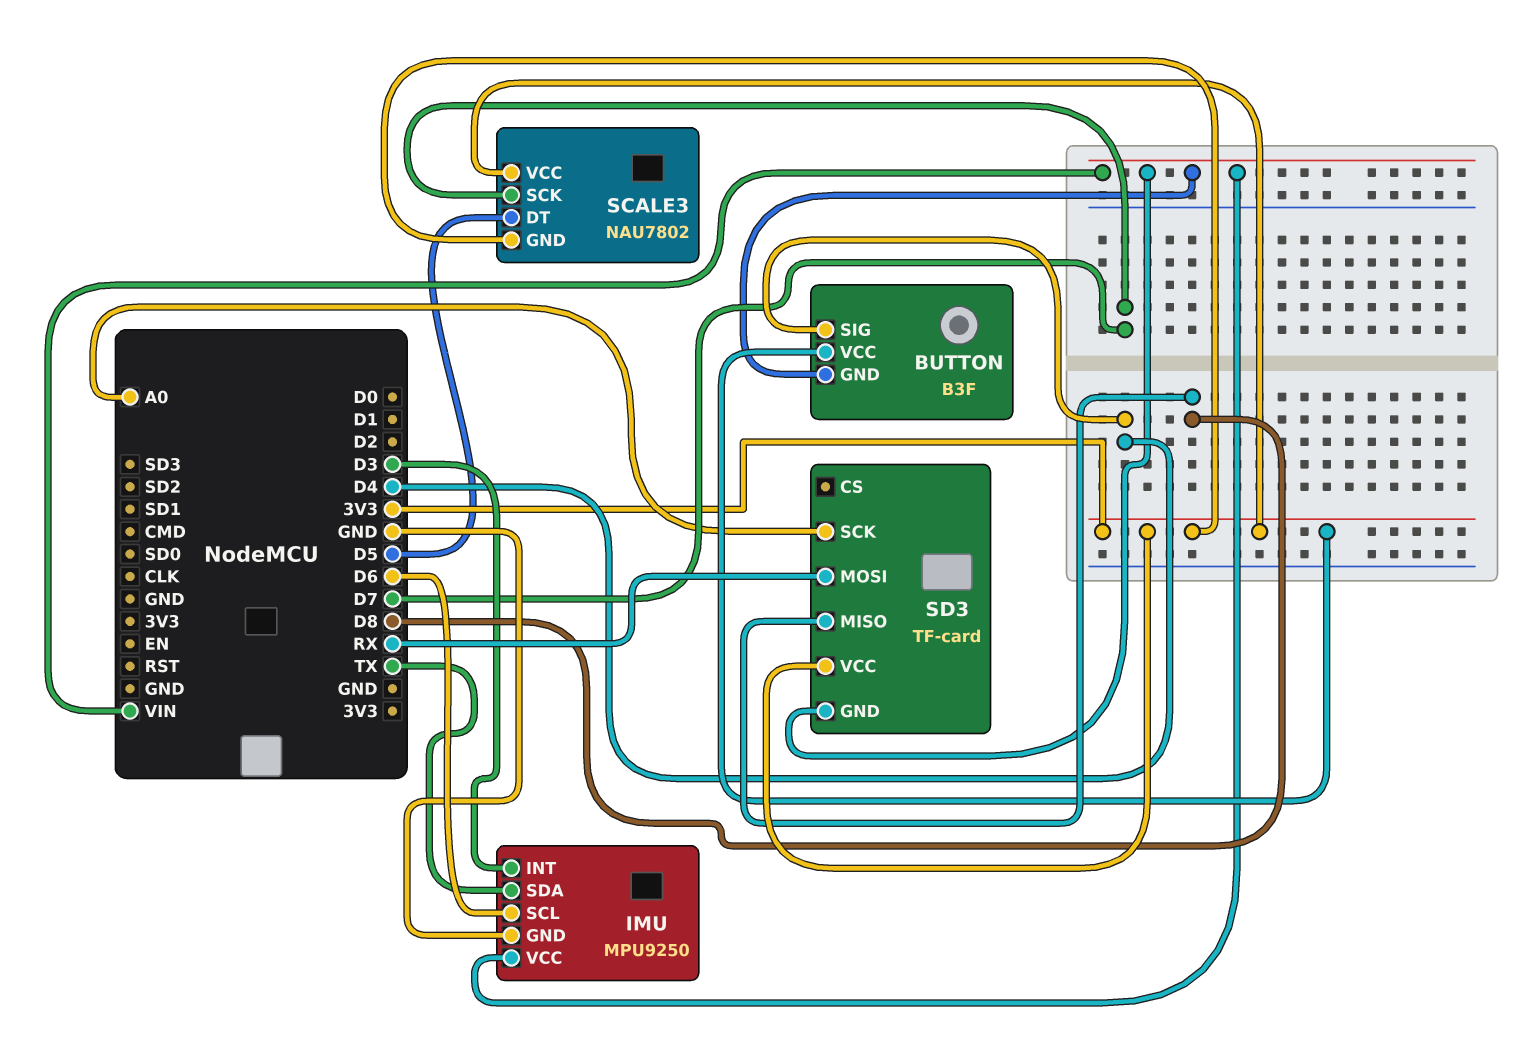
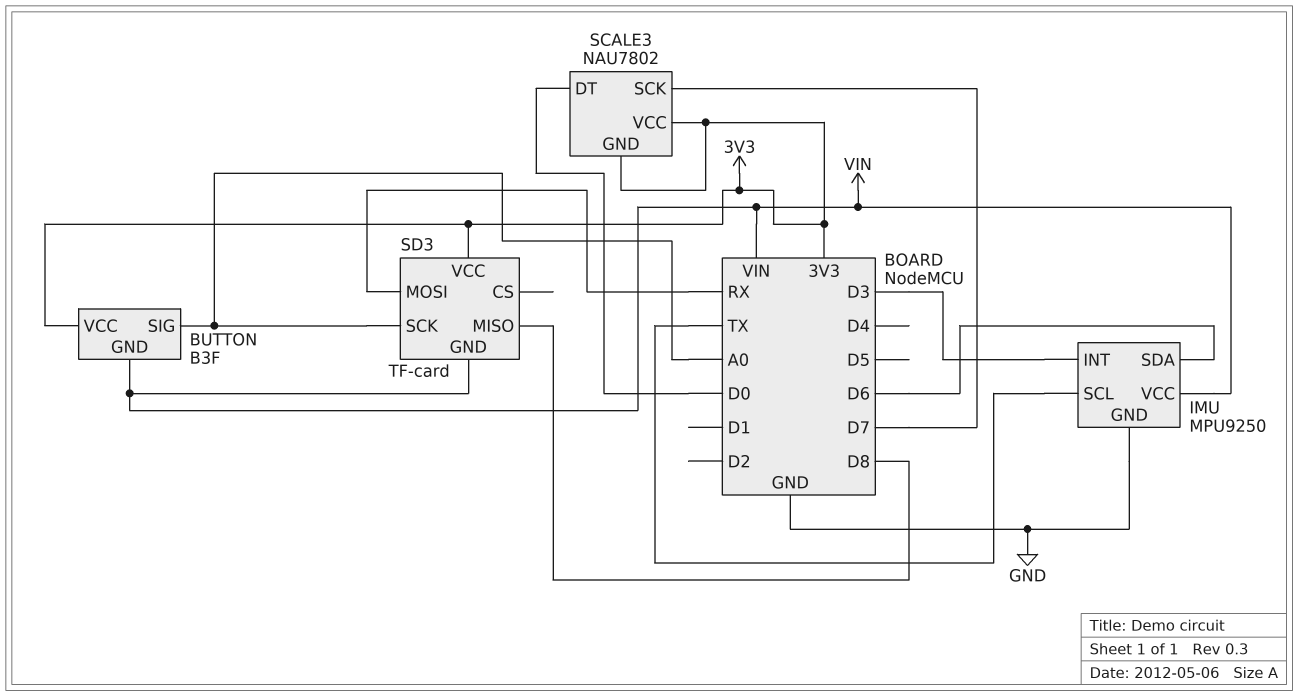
BUTTON pin SIG: D4 -> A0
IMU pin SCL: D6 -> TX
IMU pin SDA: TX -> D6
SCALE3 pin DT: D5 -> D0

